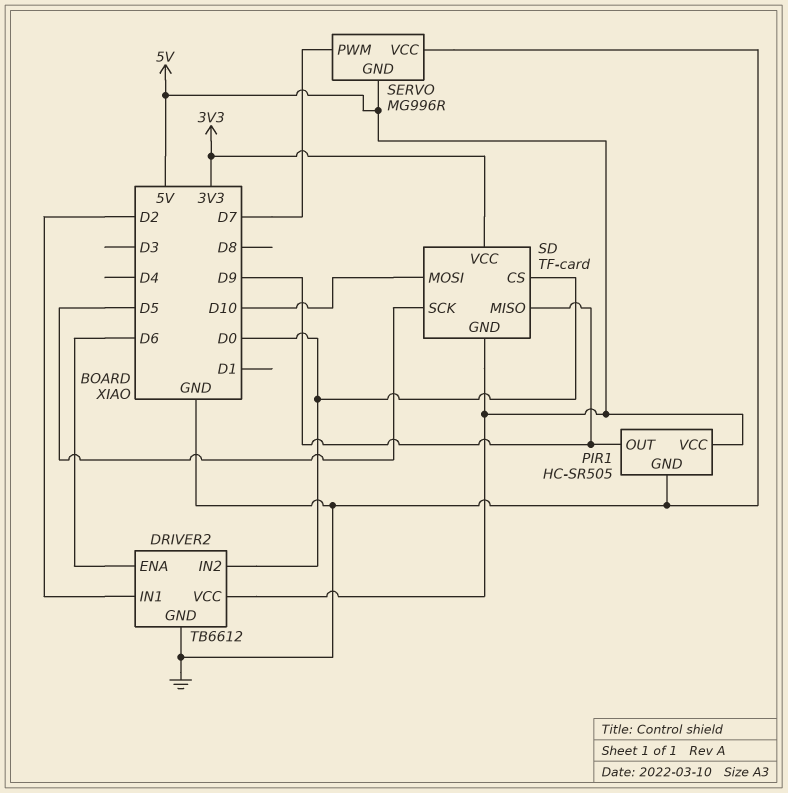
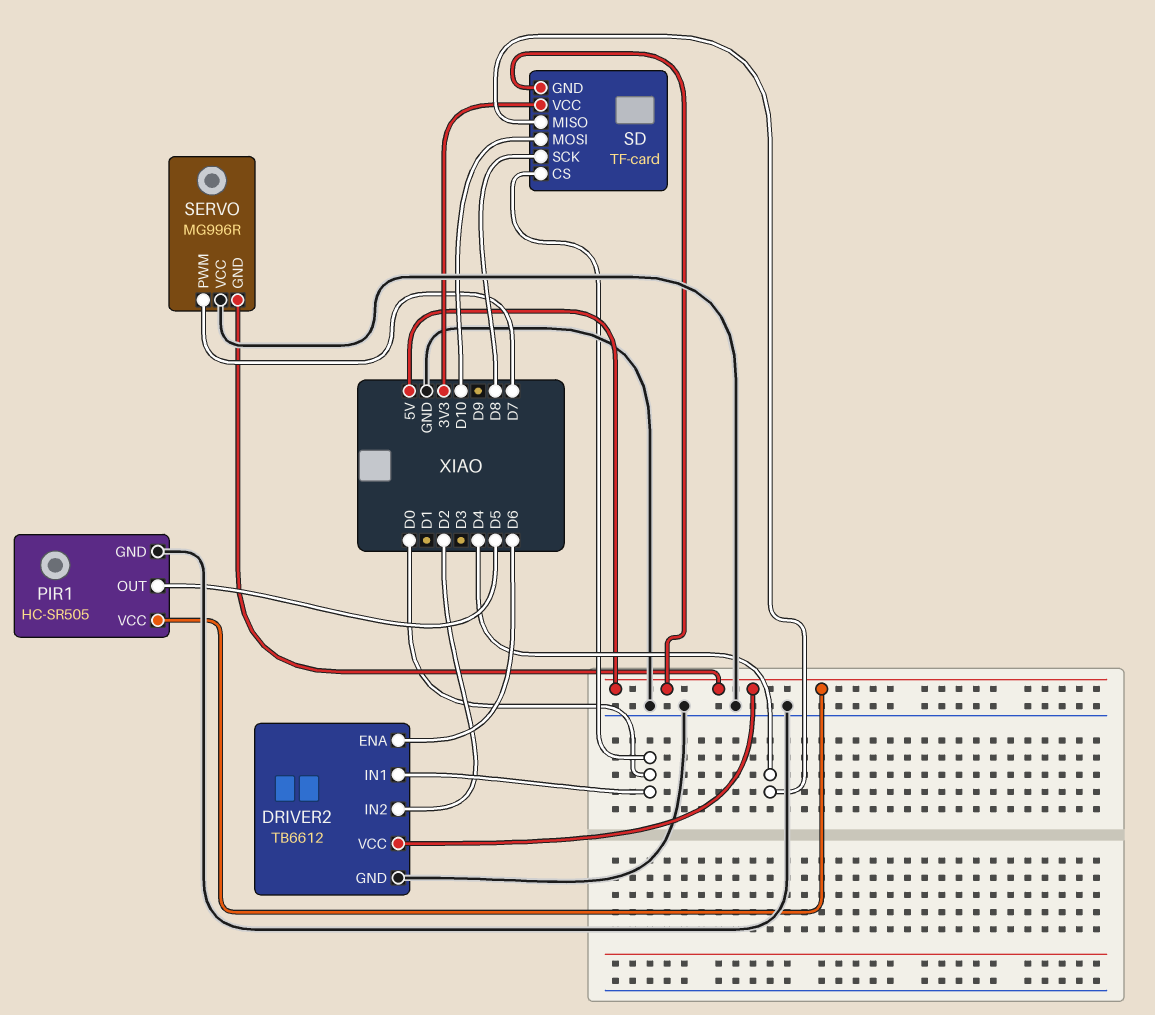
DRIVER2 pin IN1: D2 -> D0
DRIVER2 pin IN2: D0 -> D2
PIR1 pin OUT: D9 -> D5
SD pin MISO: D9 -> D4
SD pin SCK: D5 -> D8

